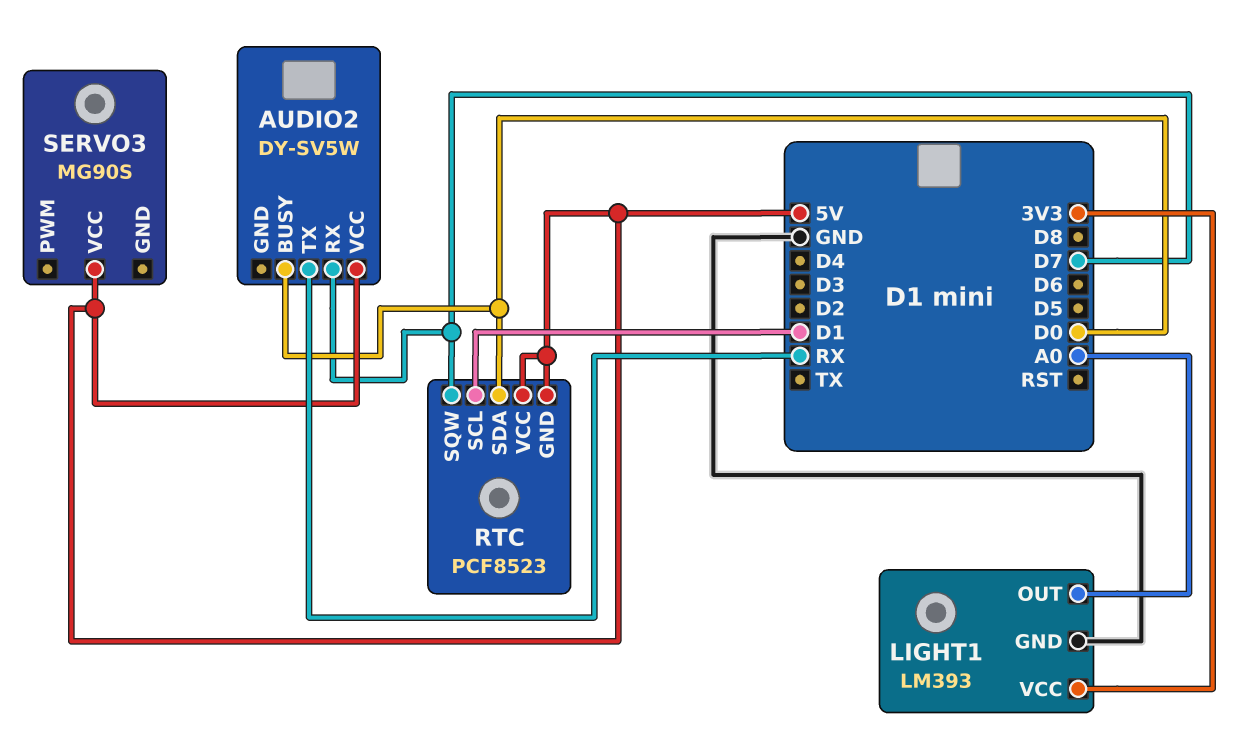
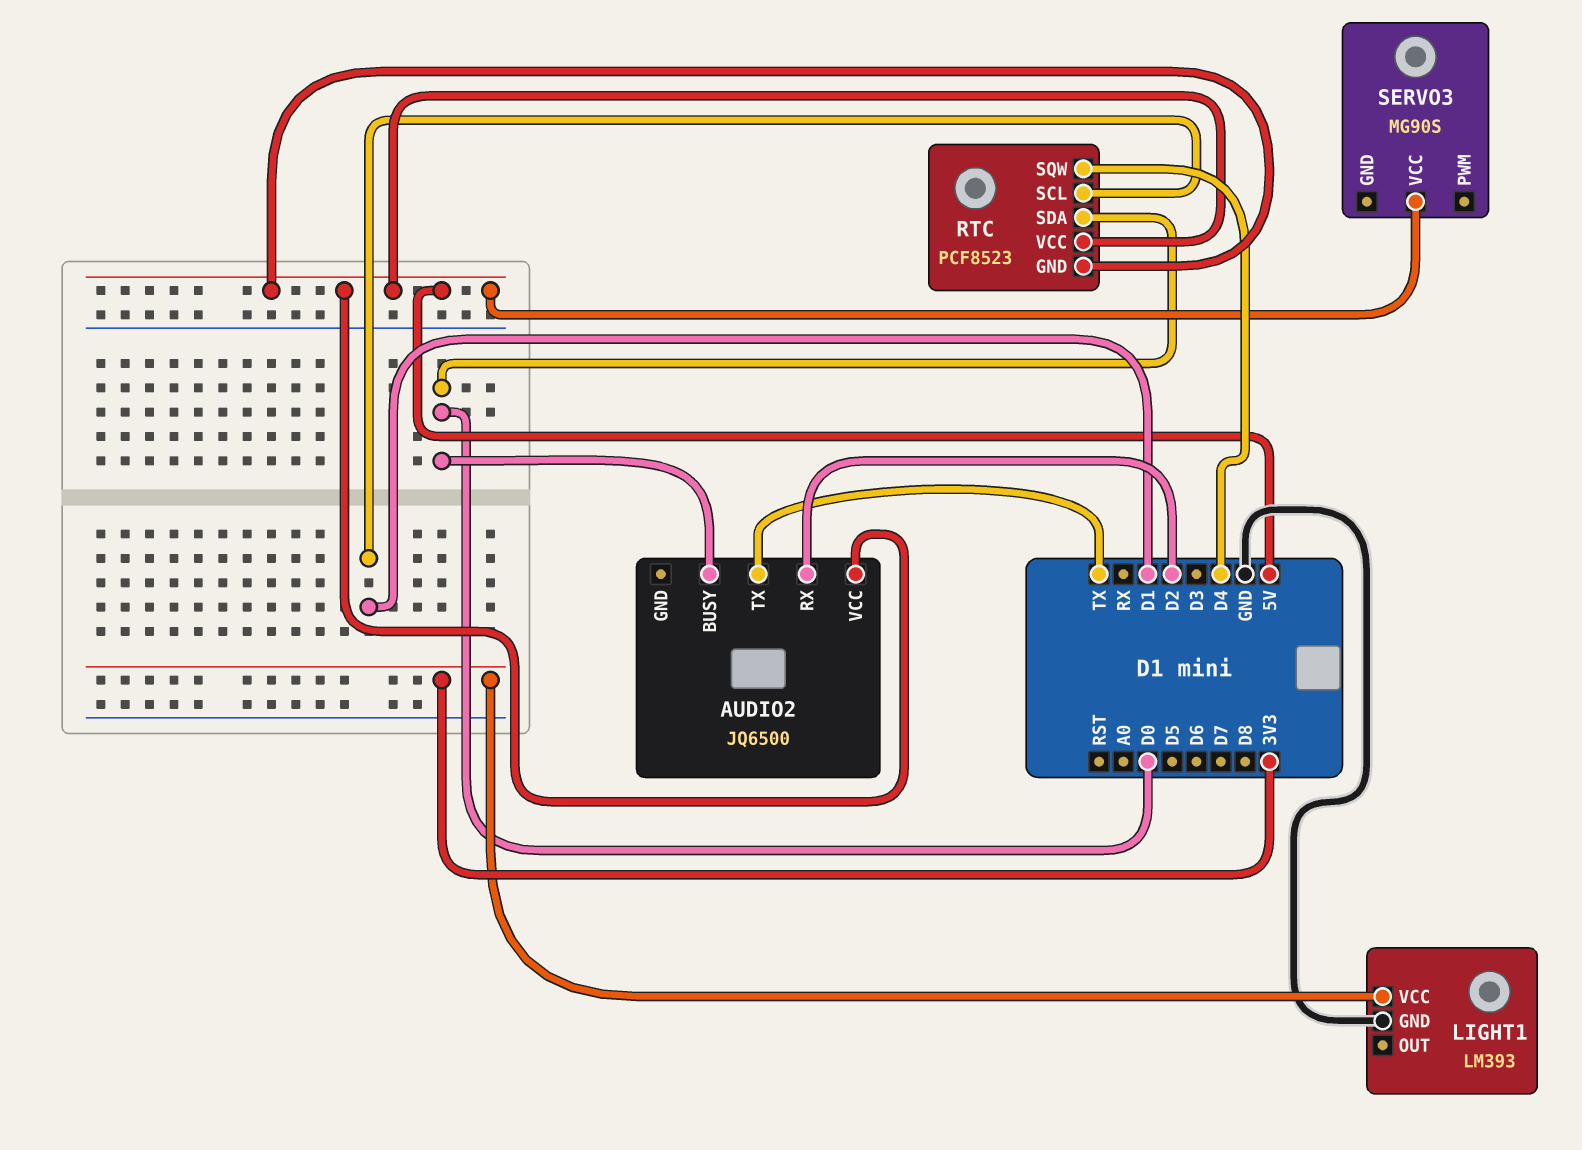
AUDIO2: DY-SV5W -> JQ6500
AUDIO2 pin RX: D7 -> D2
AUDIO2 pin TX: RX -> TX
LIGHT1 pin OUT: A0 -> none
RTC pin SQW: D7 -> D4

